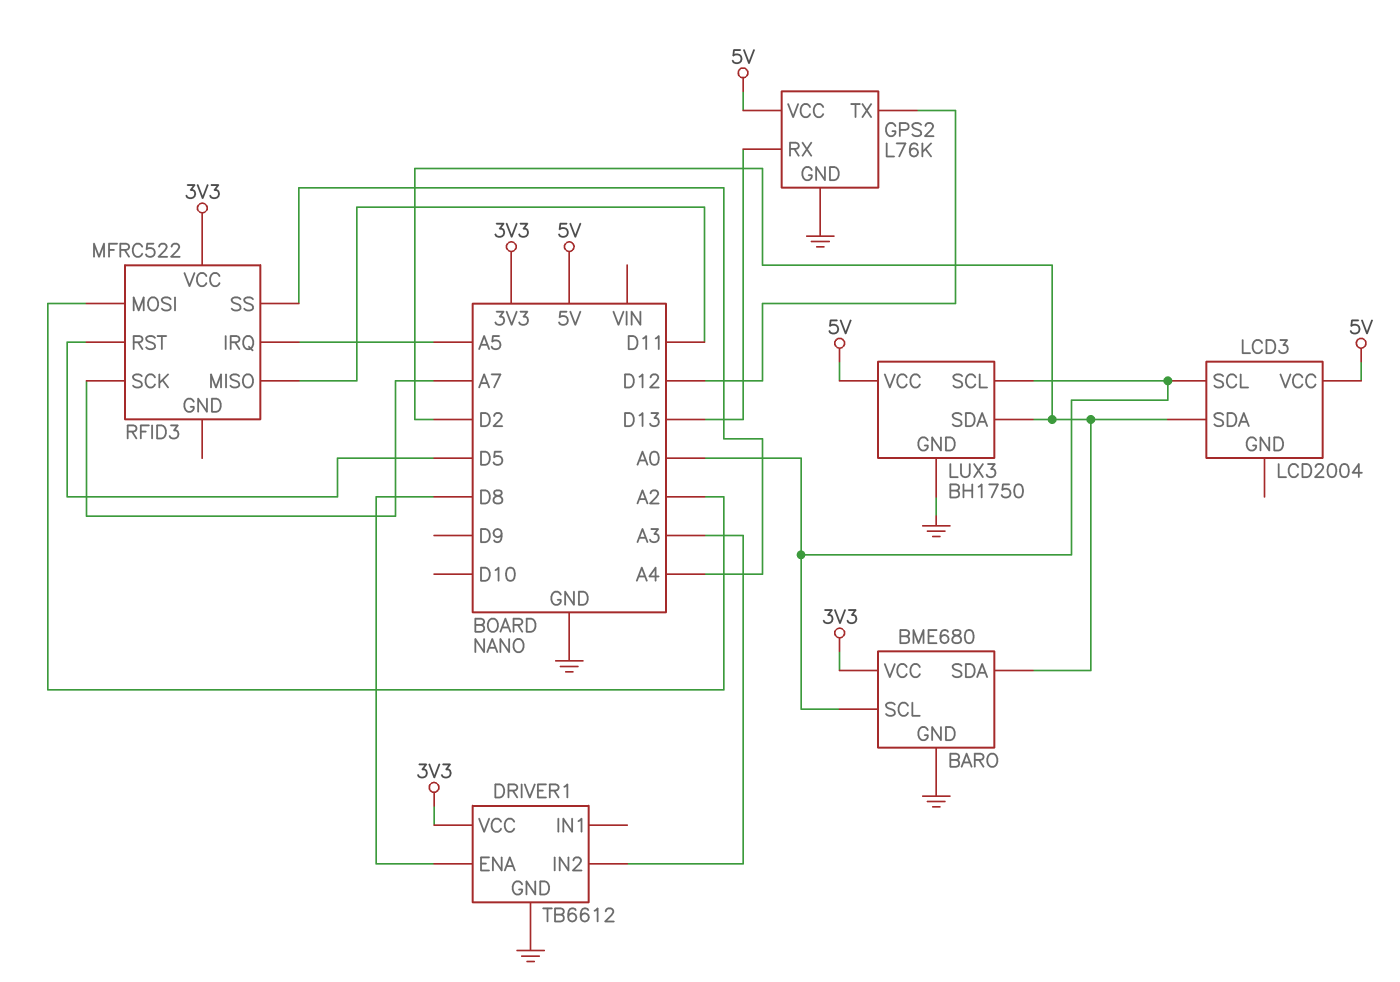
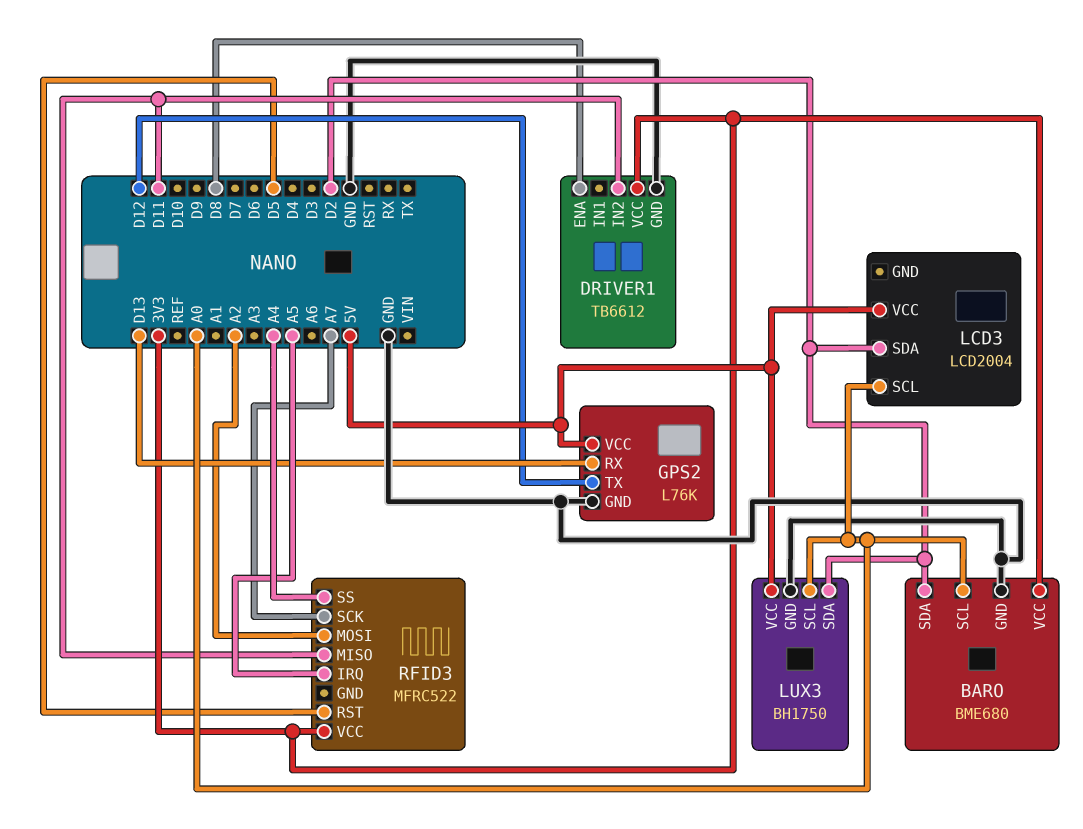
DRIVER1 pin IN2: A3 -> D11

